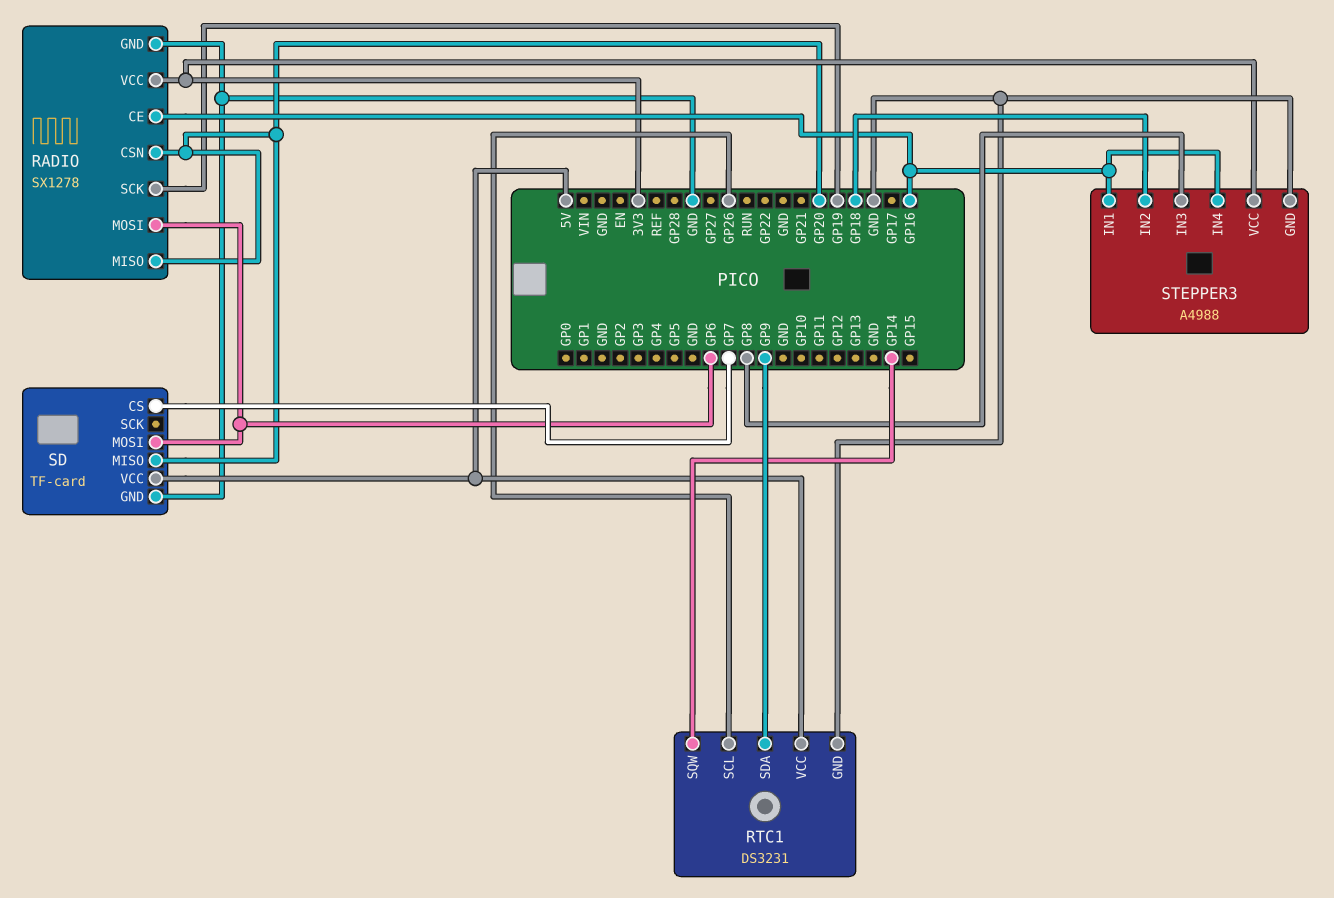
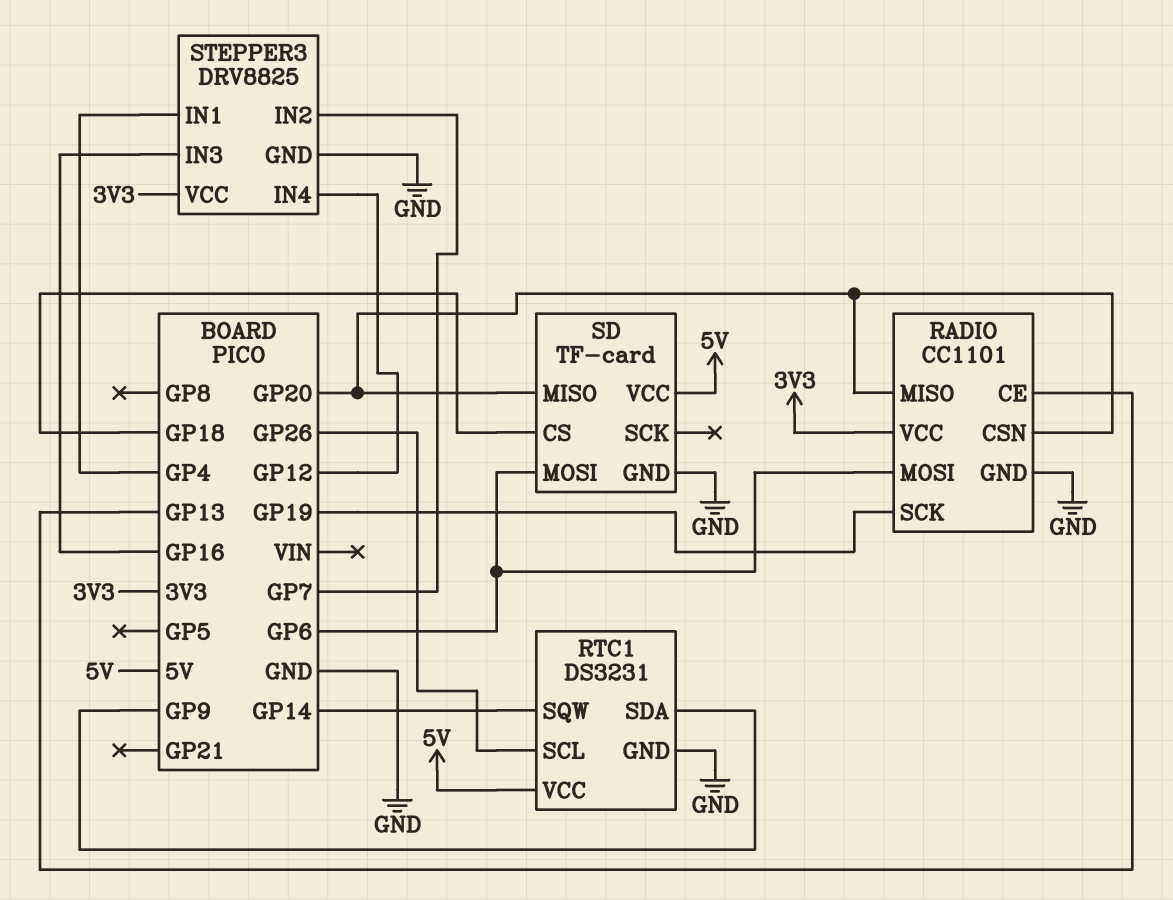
RADIO: SX1278 -> CC1101
RADIO pin CE: GP16 -> GP13
SD pin CS: GP7 -> GP18
STEPPER3: A4988 -> DRV8825
STEPPER3 pin IN1: GP16 -> GP4
STEPPER3 pin IN2: GP18 -> GP7
STEPPER3 pin IN3: GP8 -> GP16
STEPPER3 pin IN4: GP16 -> GP12

